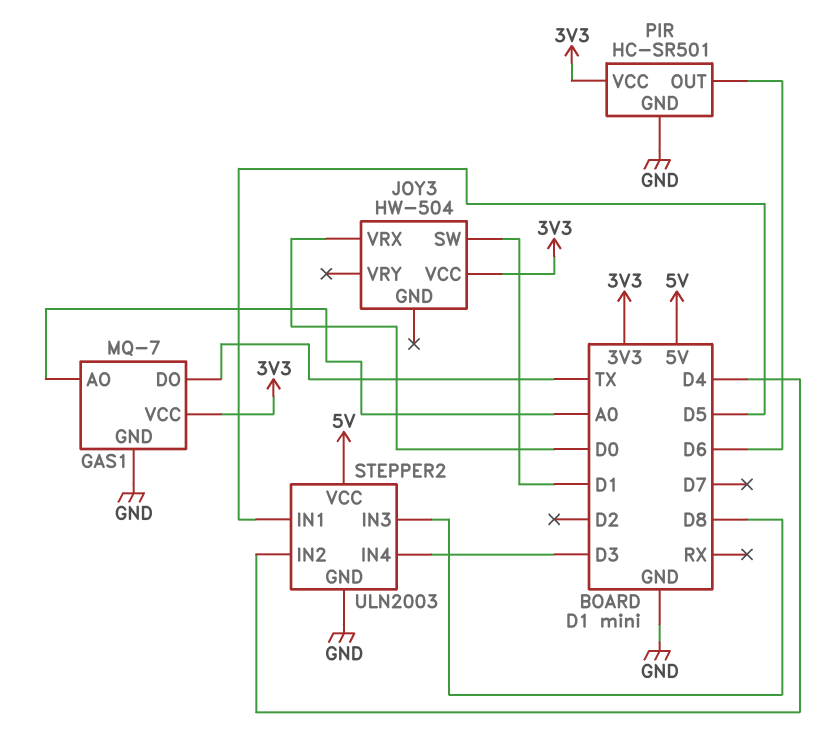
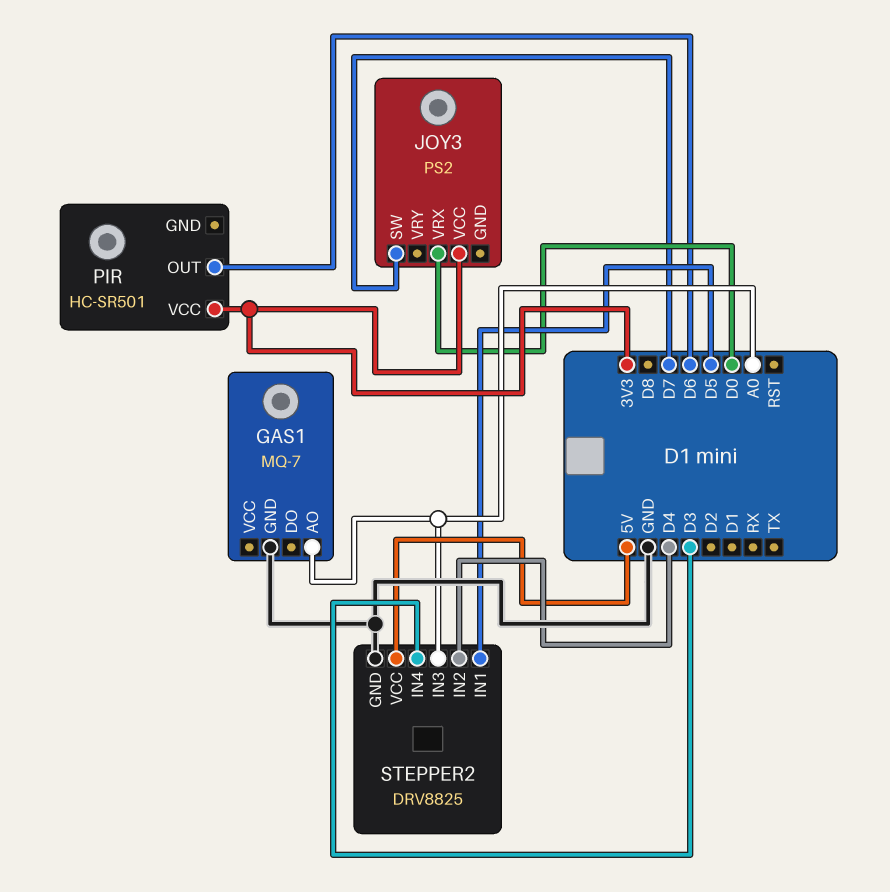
GAS1 pin DO: TX -> none
GAS1 pin VCC: 3V3 -> none
JOY3: HW-504 -> PS2
JOY3 pin SW: D1 -> D7
PIR pin GND: GND -> none
STEPPER2: ULN2003 -> DRV8825
STEPPER2 pin IN3: D8 -> A0

